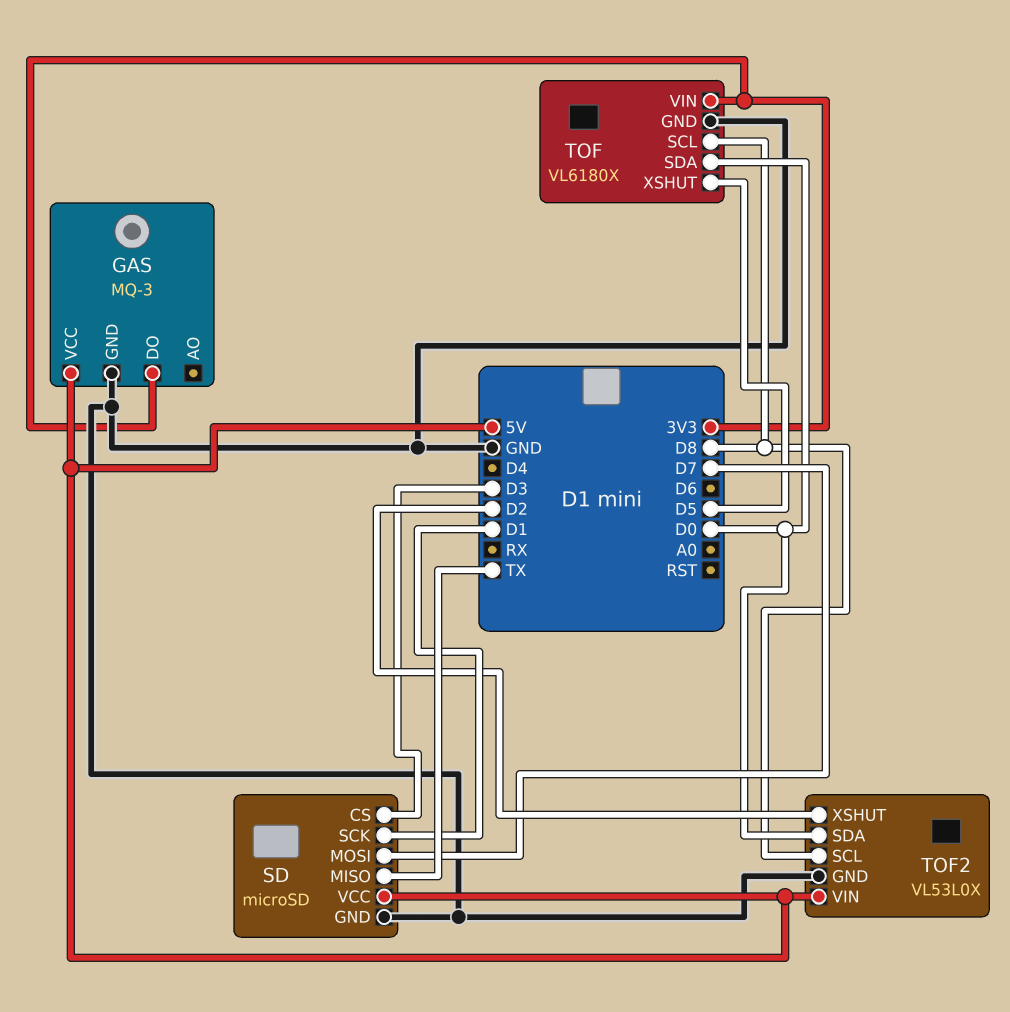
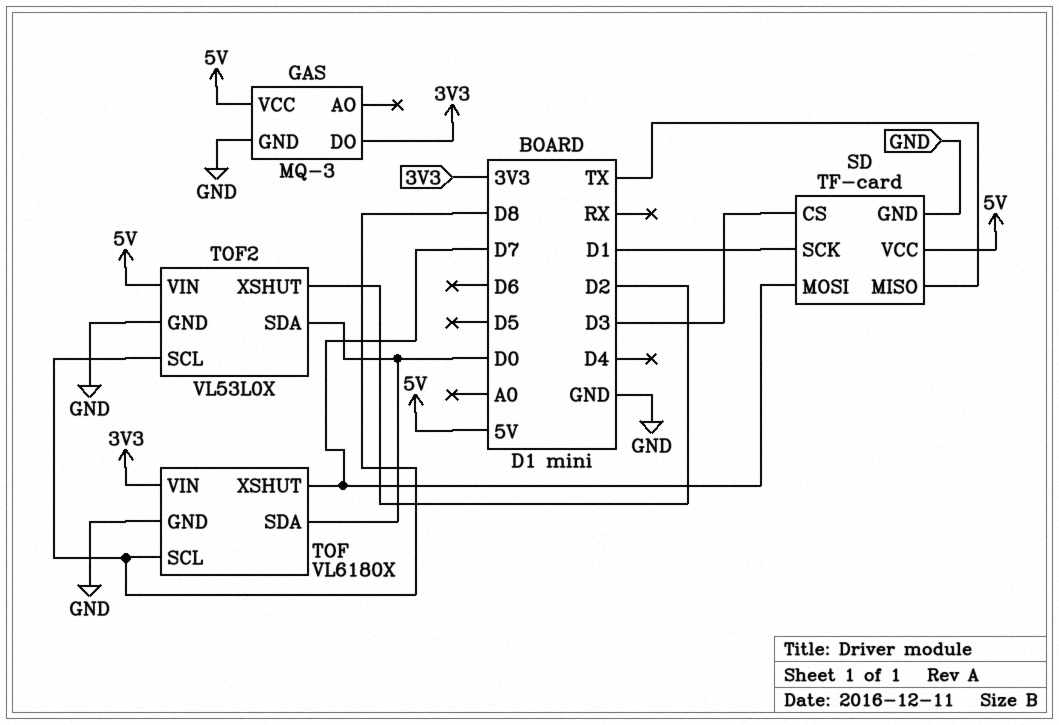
SD: microSD -> TF-card
TOF pin XSHUT: D5 -> D7

